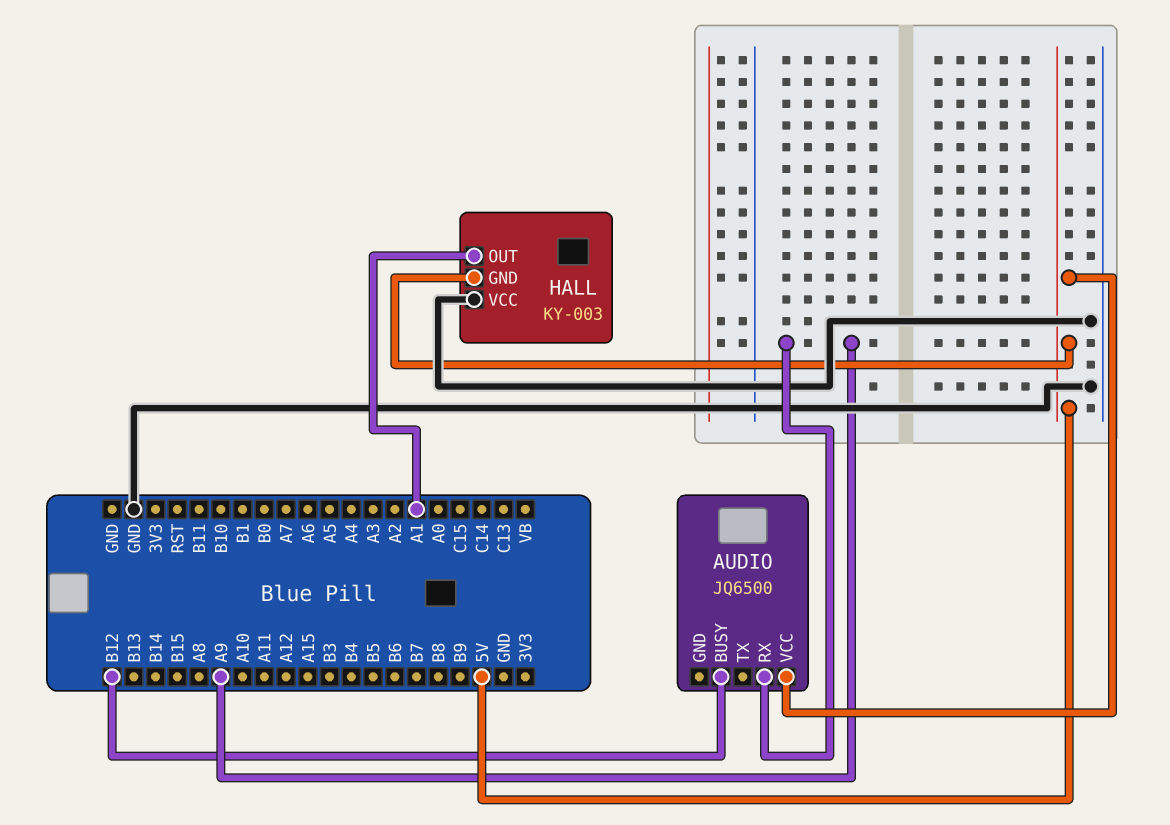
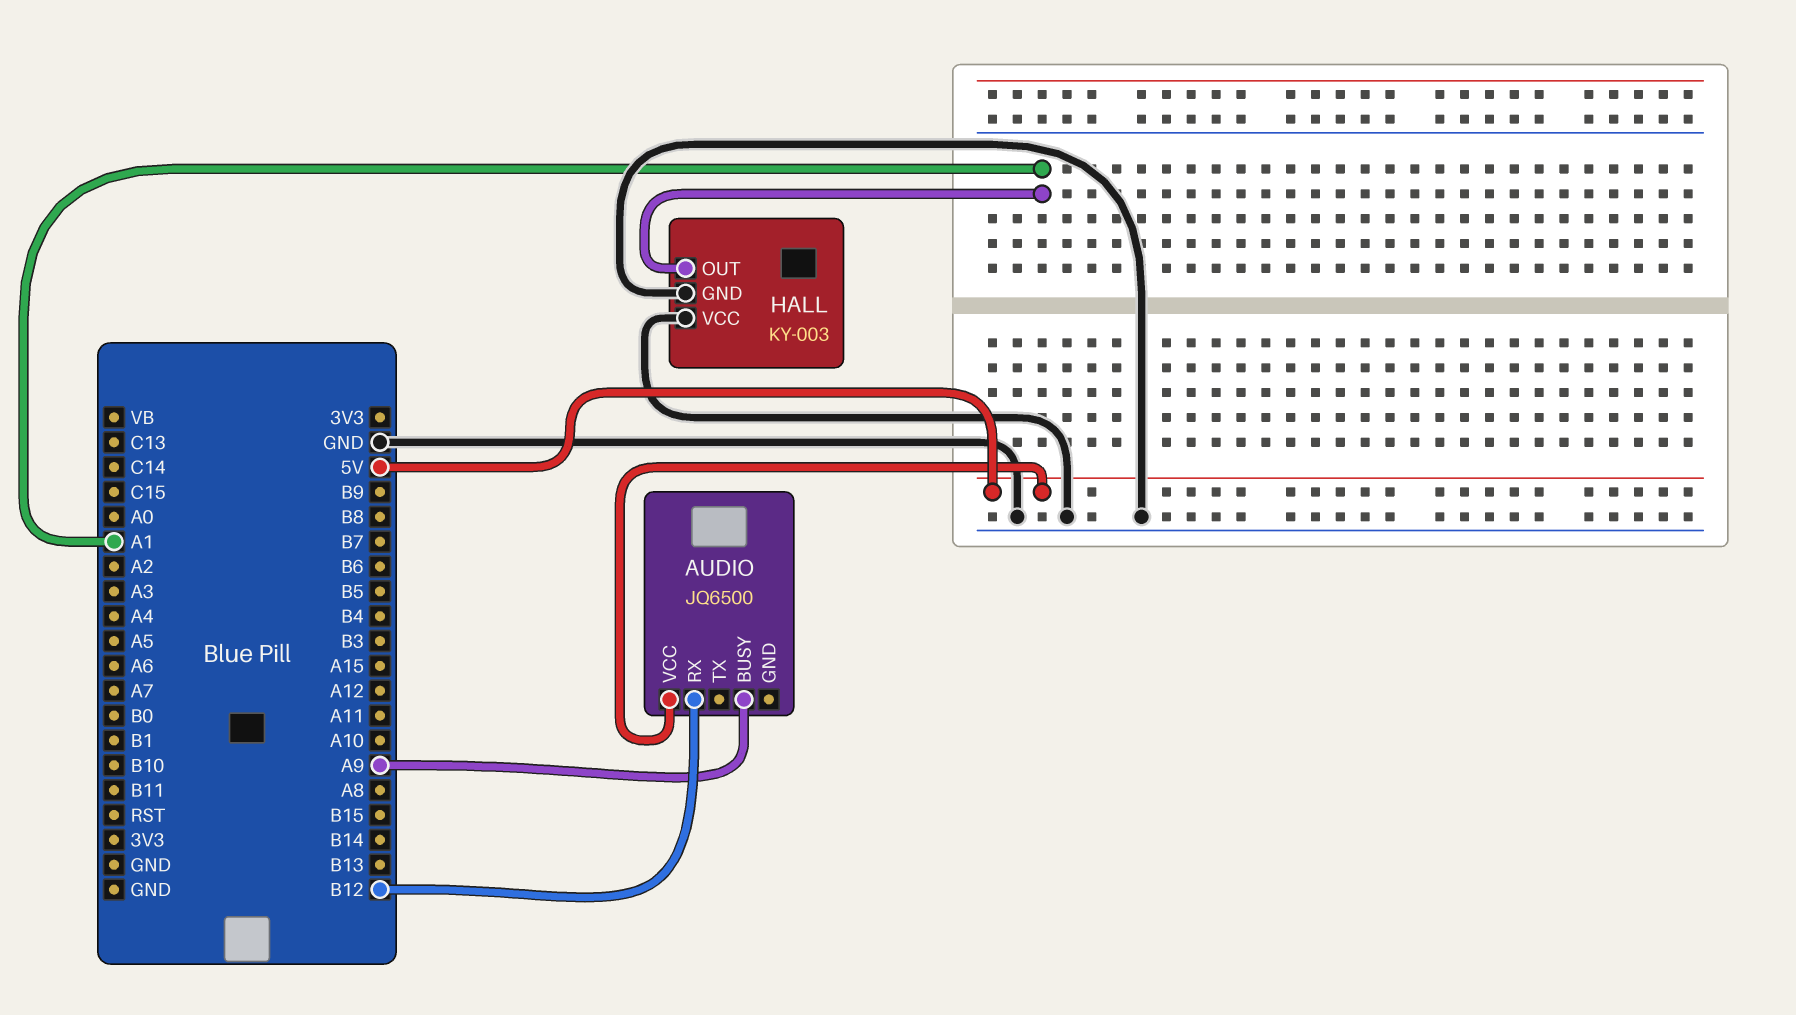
AUDIO pin BUSY: B12 -> A9
AUDIO pin RX: A9 -> B12
HALL pin GND: 5V -> GND

